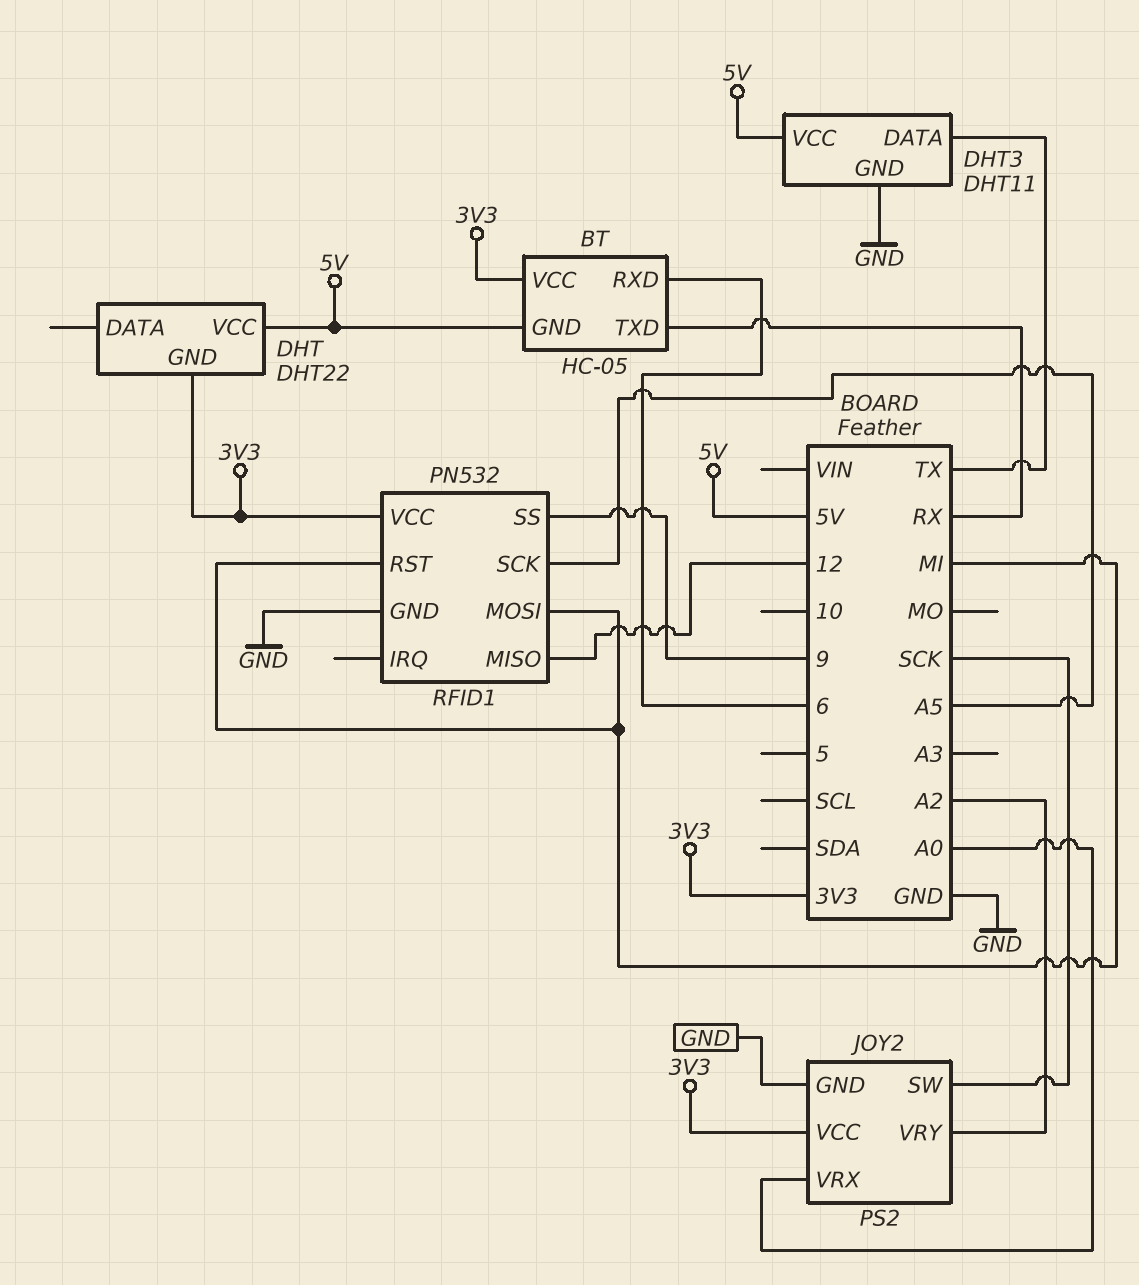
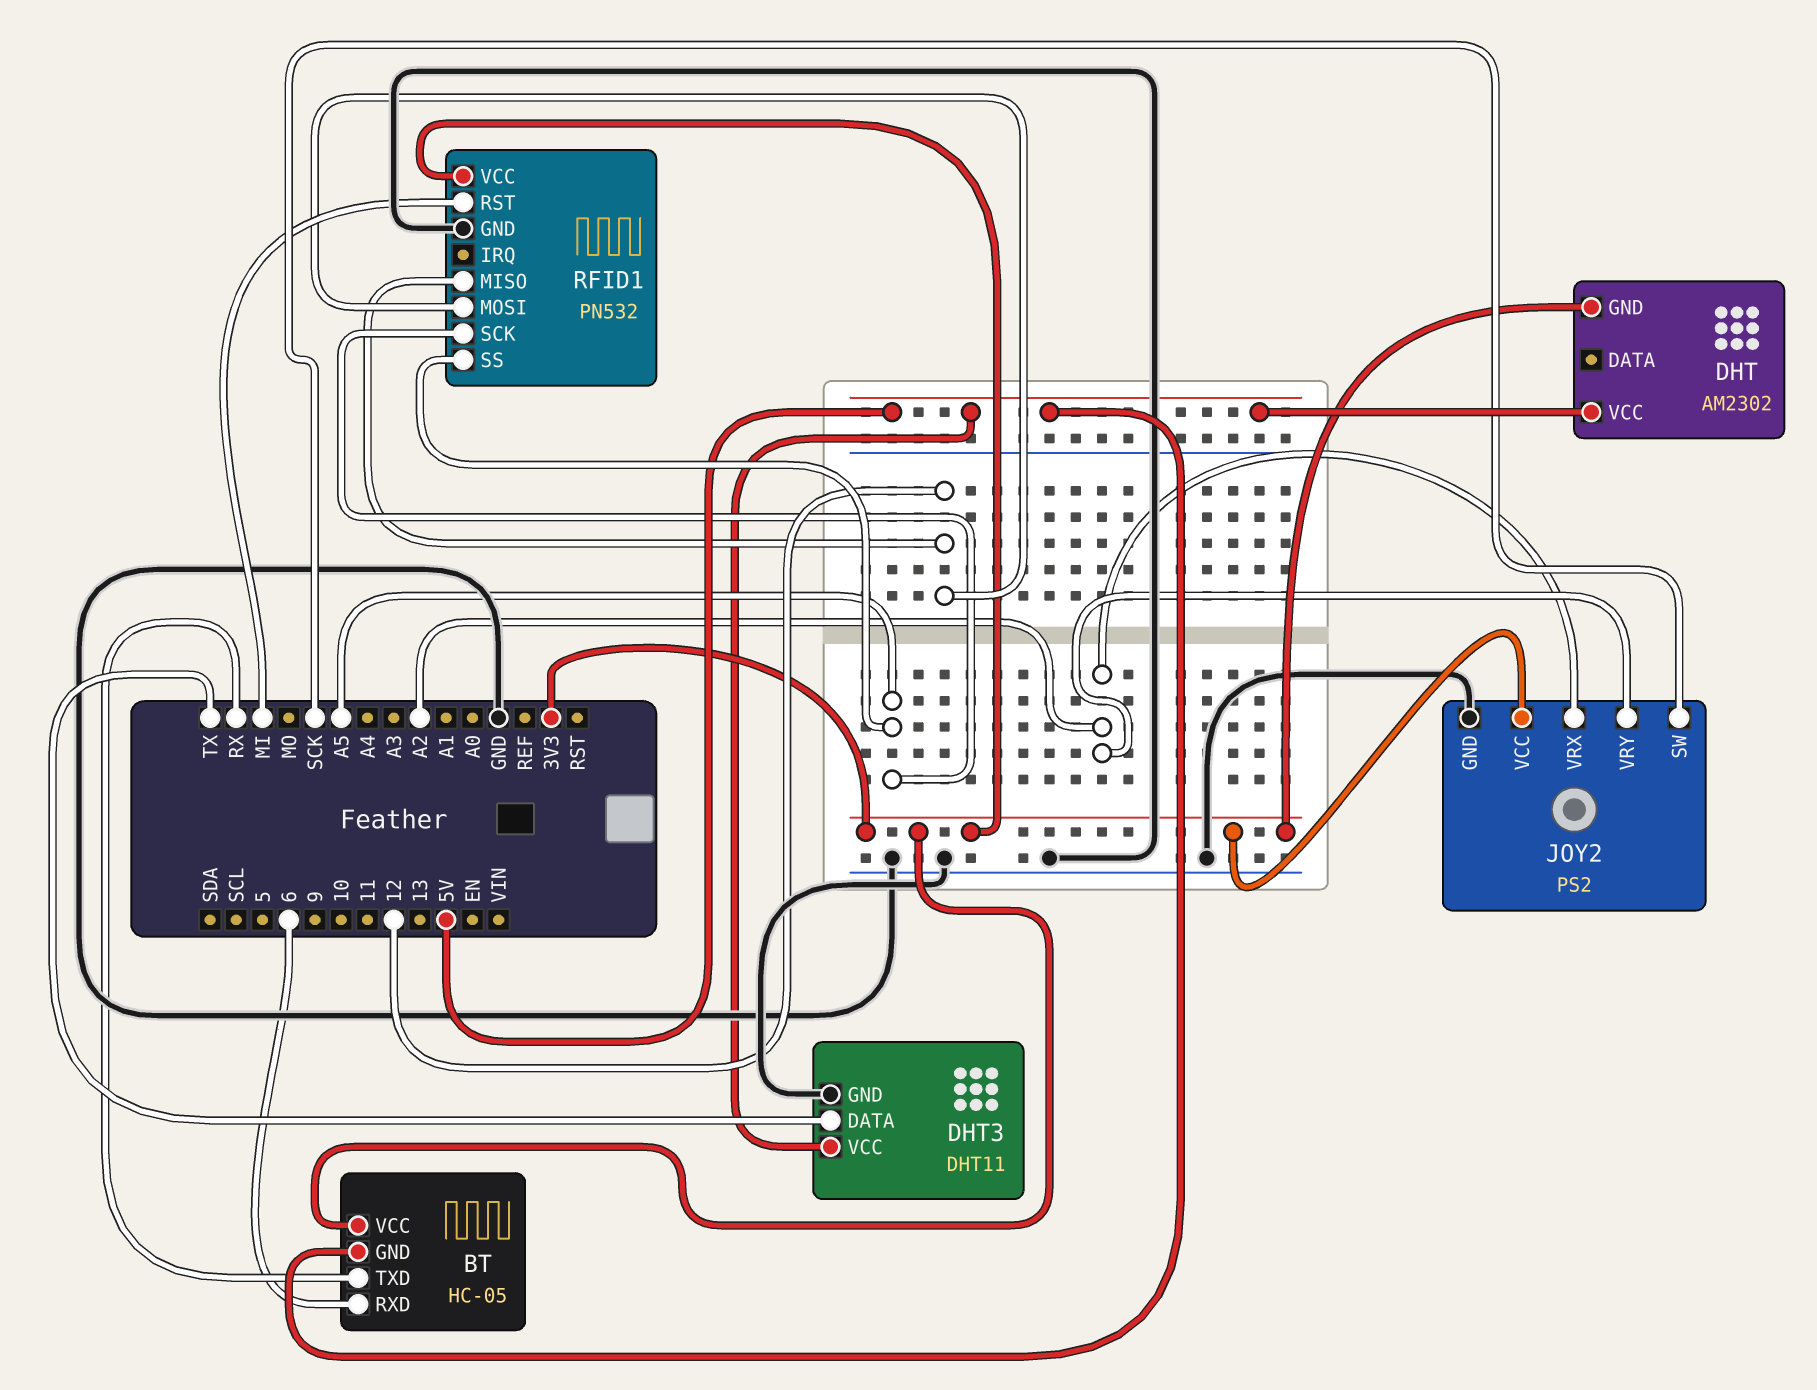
DHT: DHT22 -> AM2302
JOY2 pin VRX: A0 -> A2
RFID1 pin MOSI: MI -> 12
RFID1 pin SS: 9 -> A5

